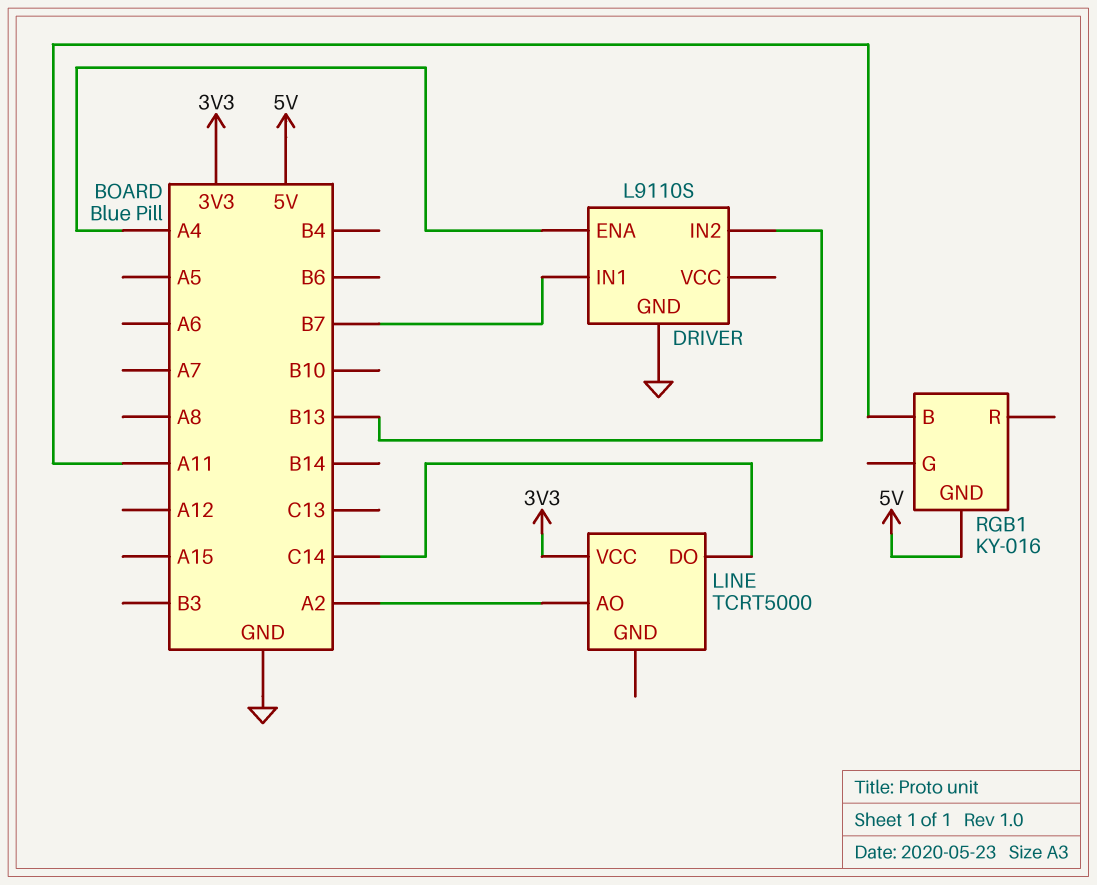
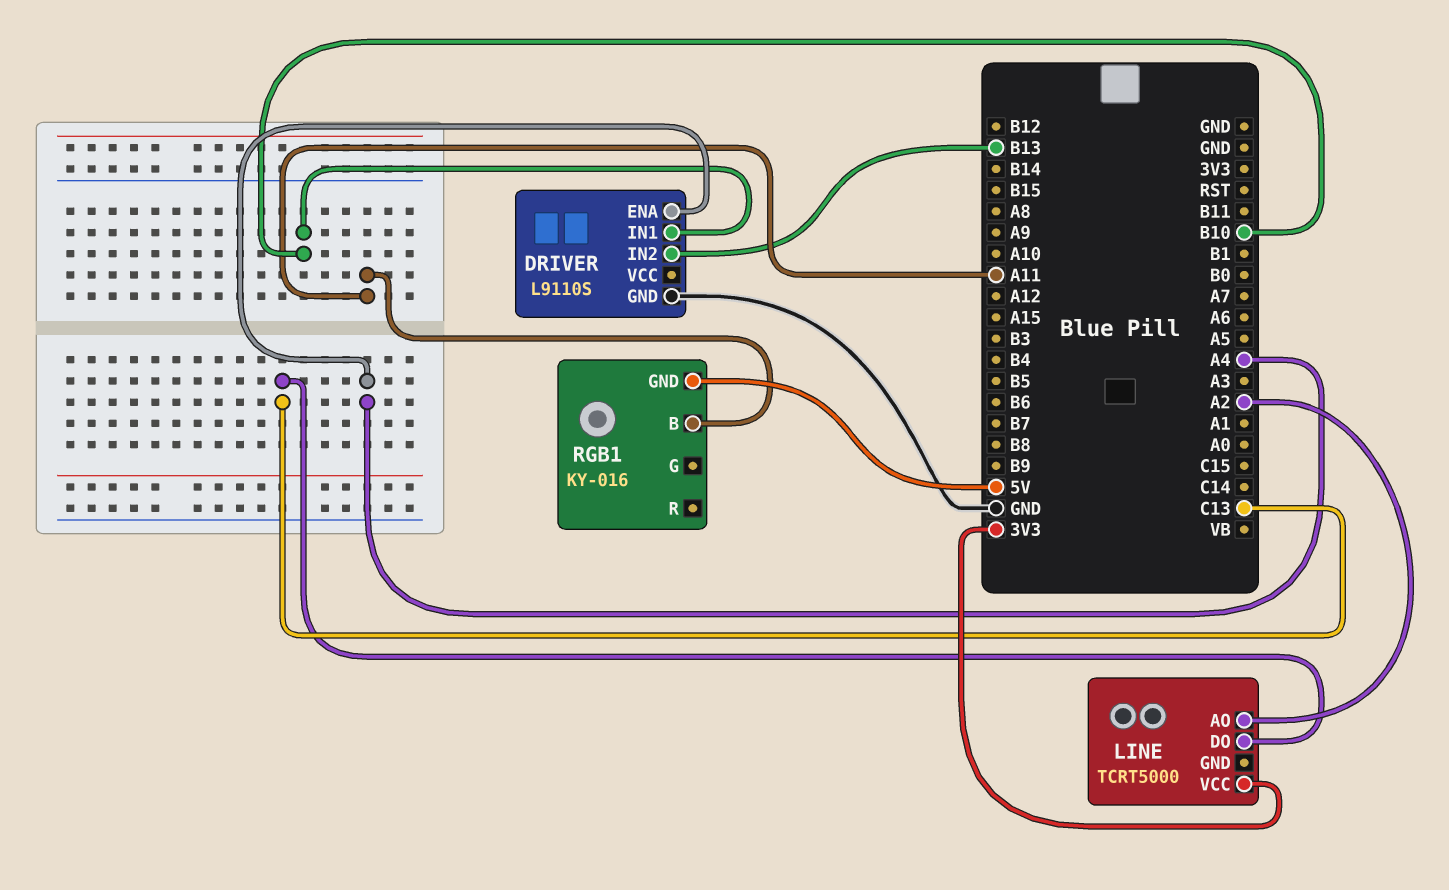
DRIVER pin IN1: B7 -> B10
LINE pin DO: C14 -> C13

